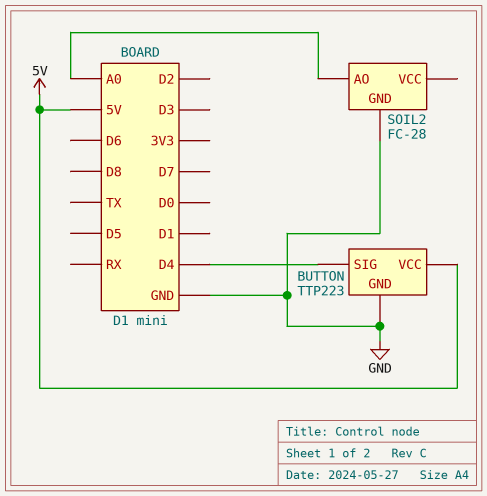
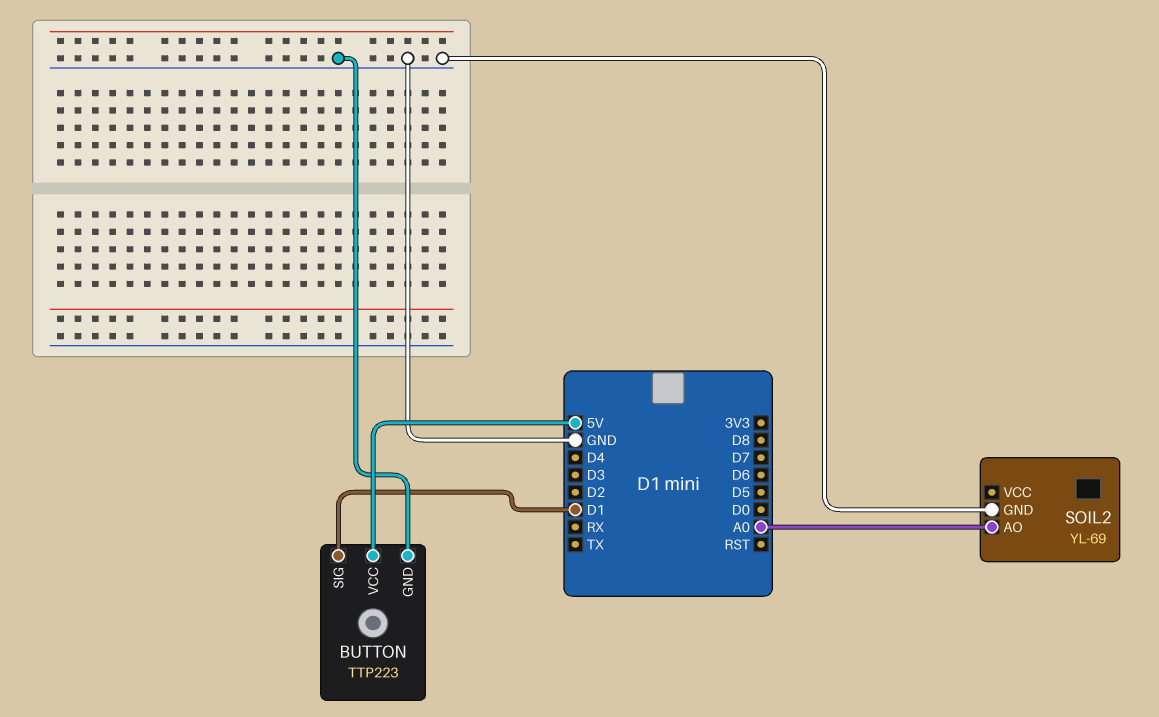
BUTTON pin SIG: D4 -> D1
SOIL2: FC-28 -> YL-69

